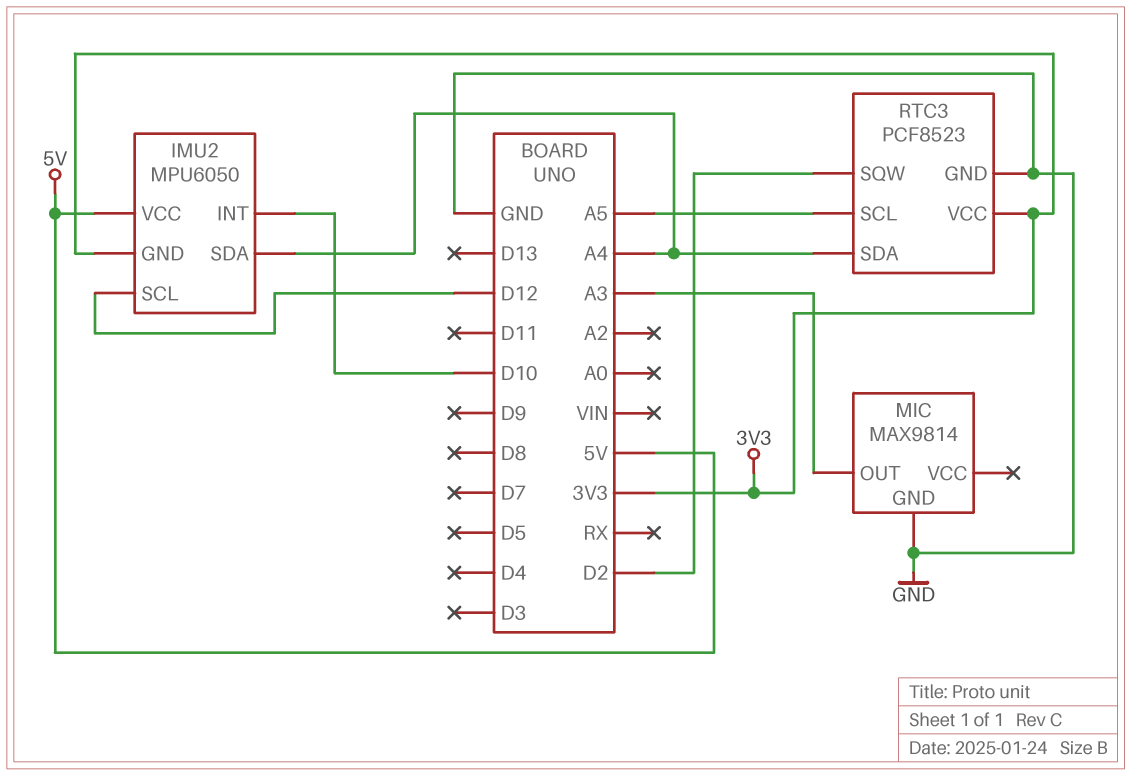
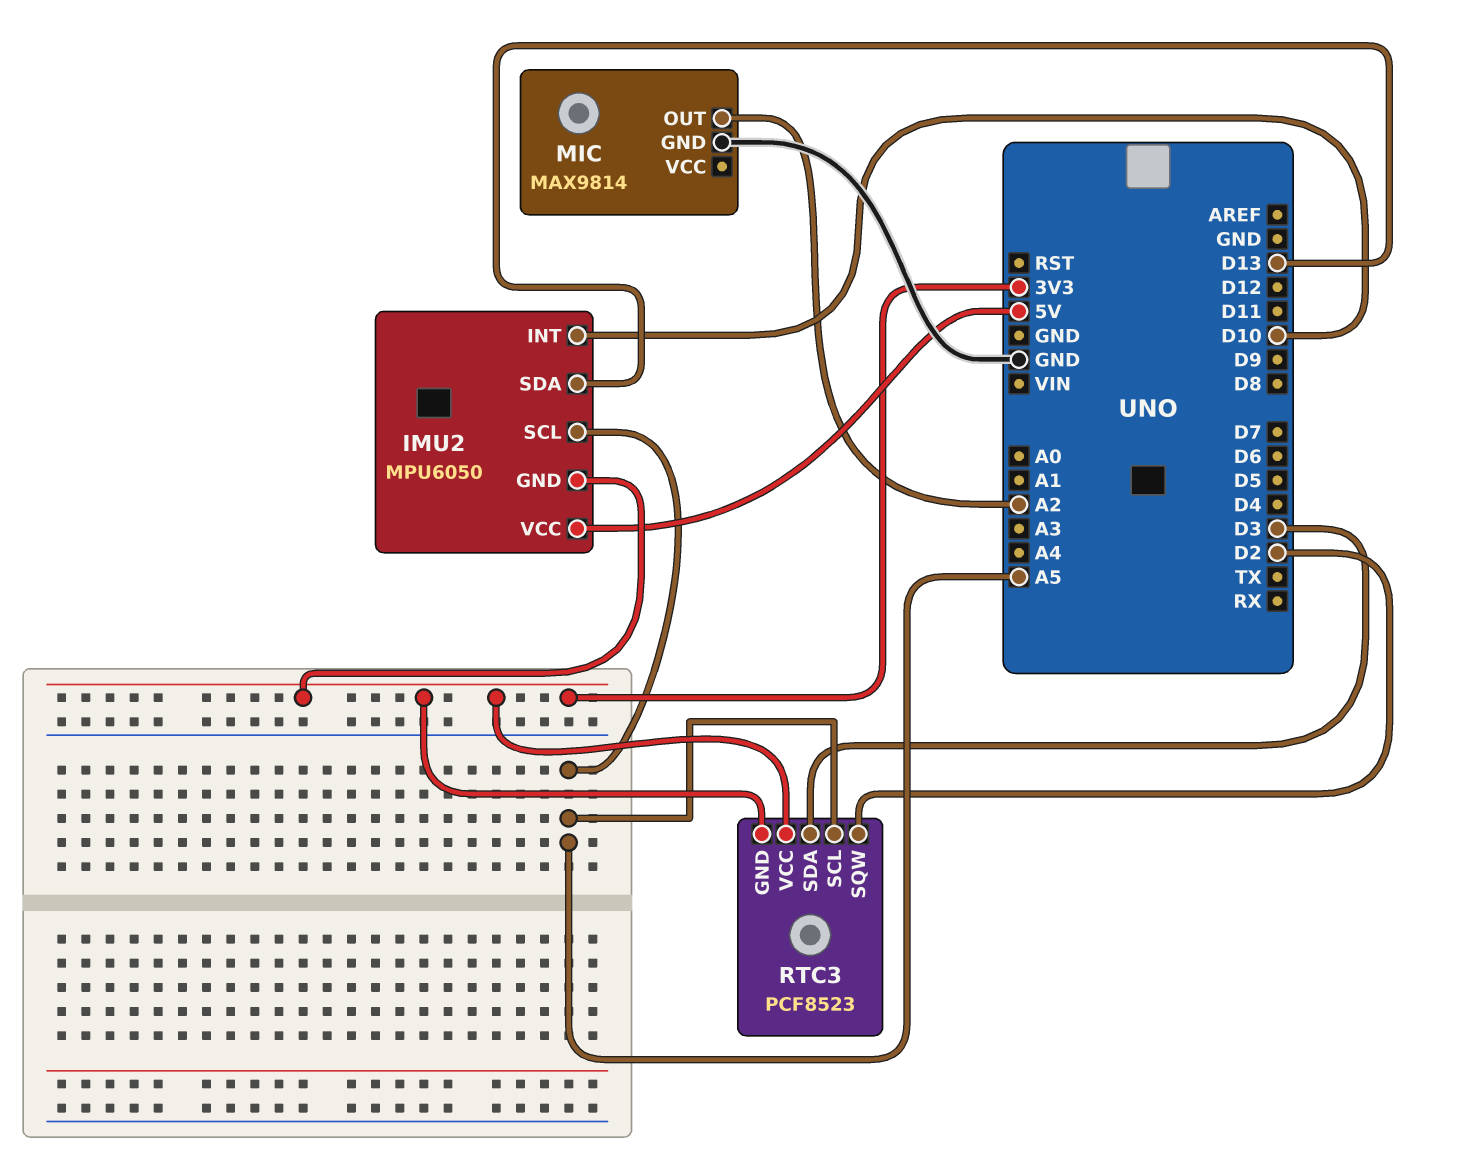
IMU2 pin SCL: D12 -> A5
IMU2 pin SDA: A4 -> D13
MIC pin OUT: A3 -> A2
RTC3 pin GND: GND -> 3V3
RTC3 pin SDA: A4 -> D3

